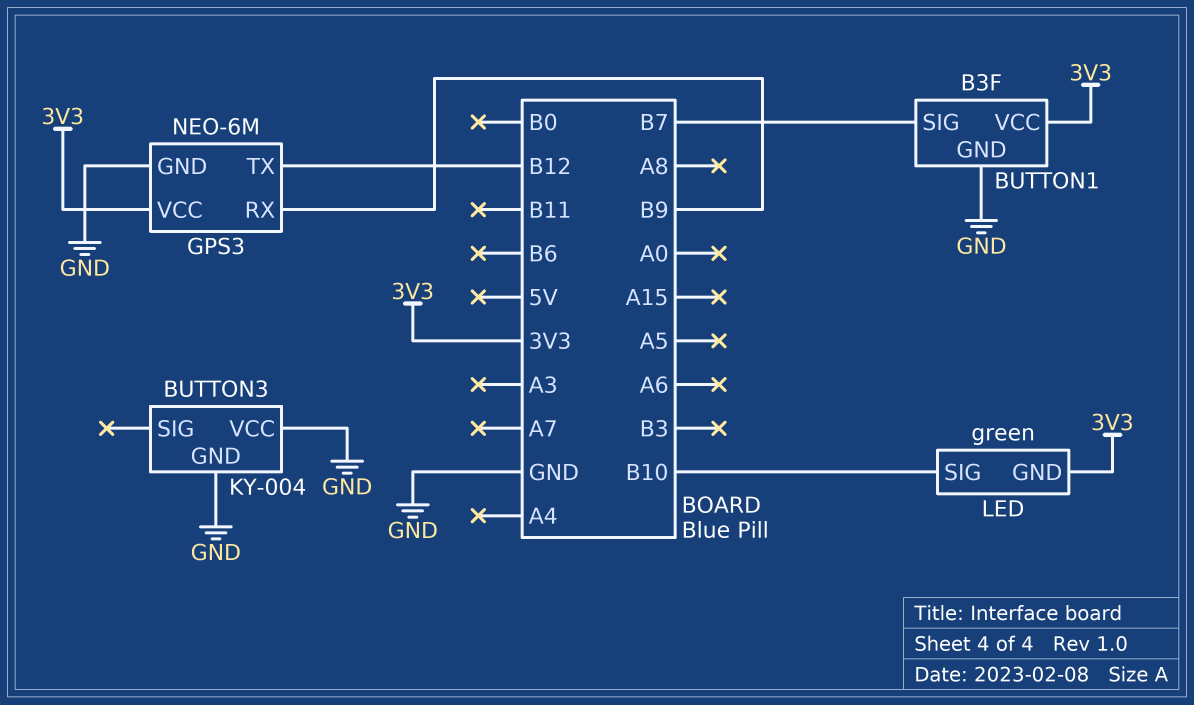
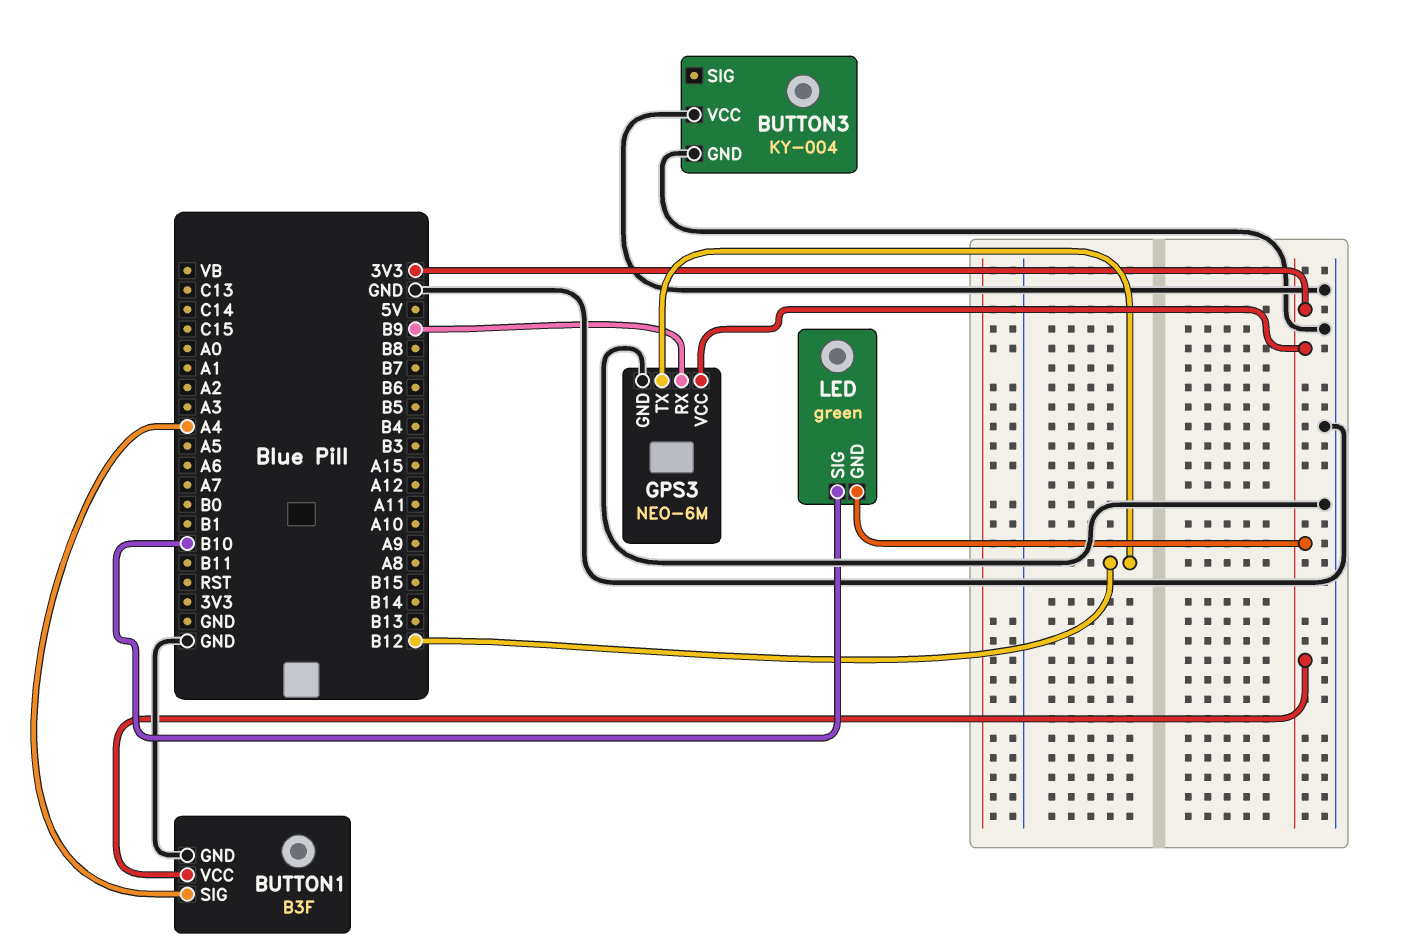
BUTTON1 pin SIG: B7 -> A4

